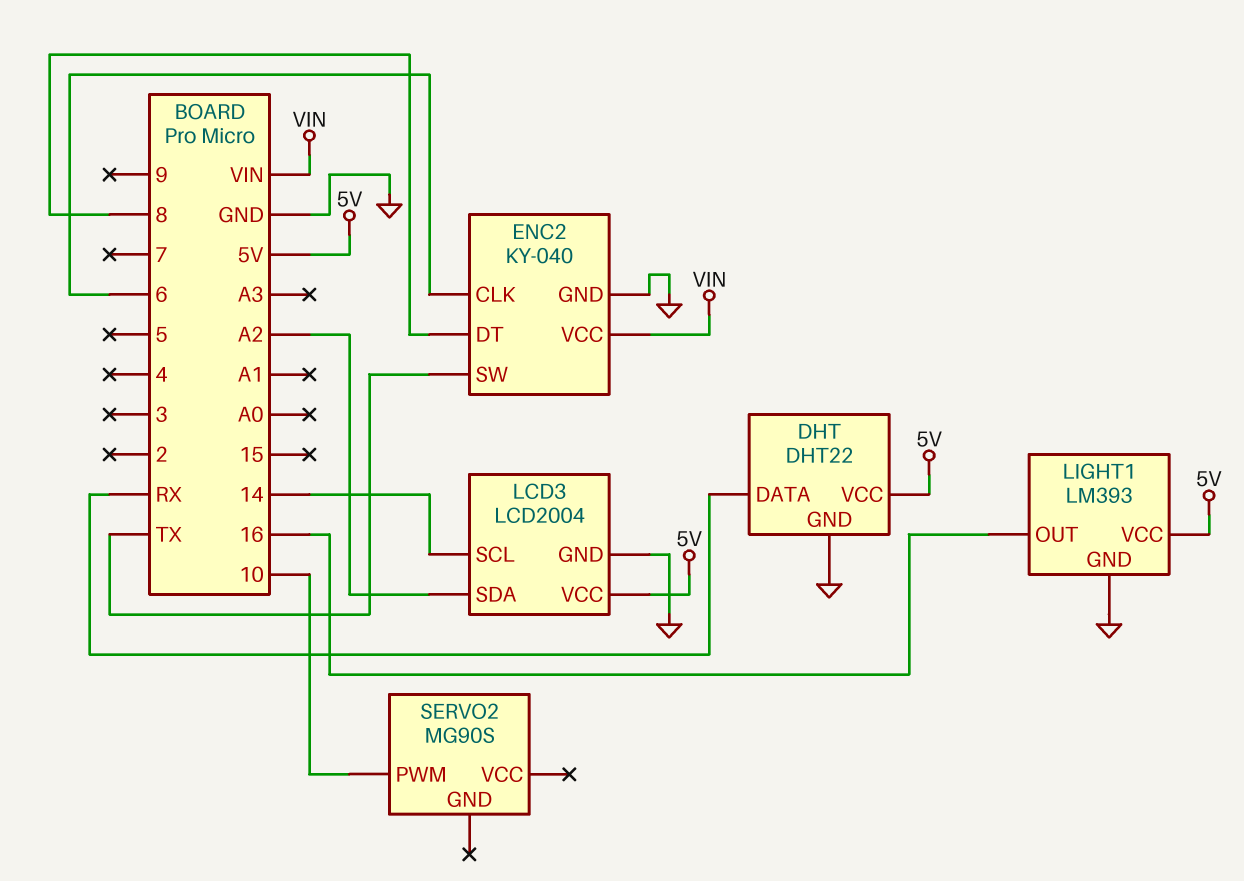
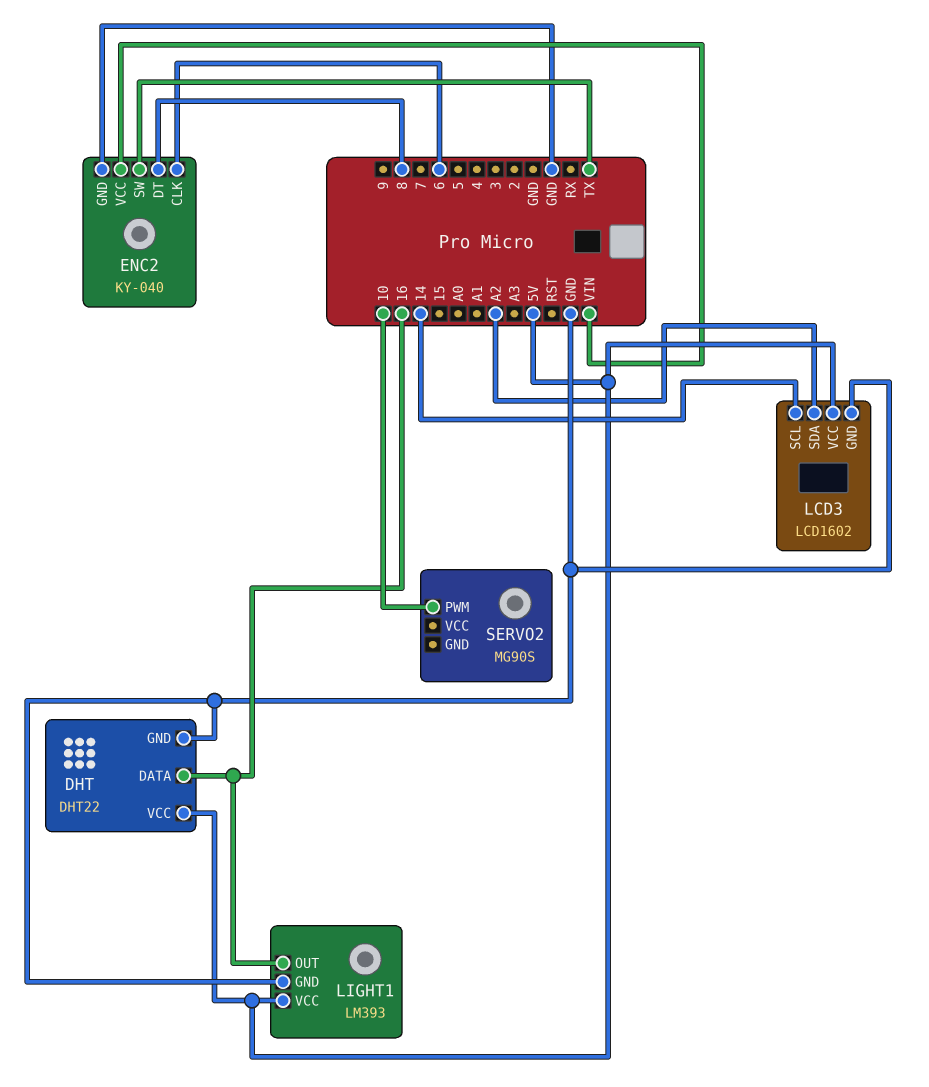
DHT pin DATA: RX -> 16
LCD3: LCD2004 -> LCD1602

